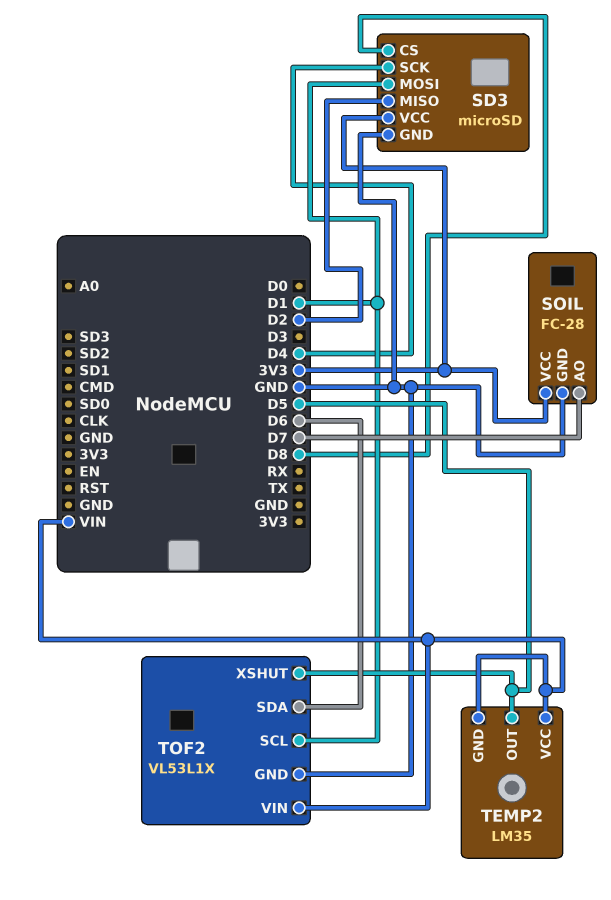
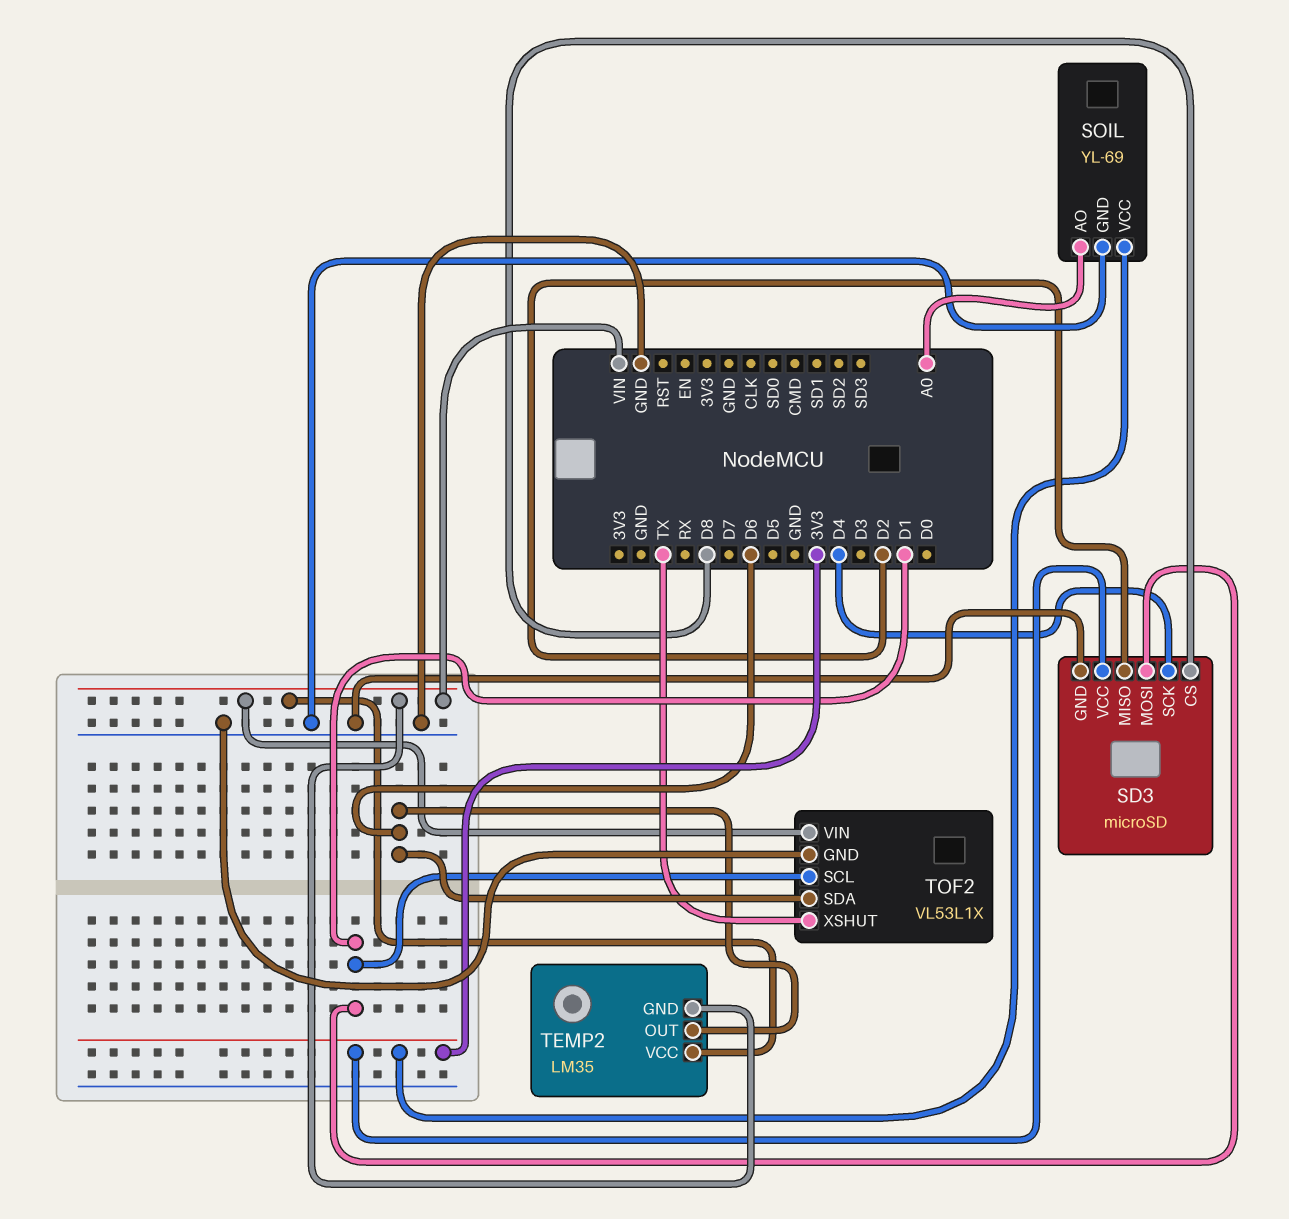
SOIL: FC-28 -> YL-69
SOIL pin AO: D7 -> A0
TEMP2 pin OUT: D5 -> D6
TOF2 pin XSHUT: D5 -> TX

